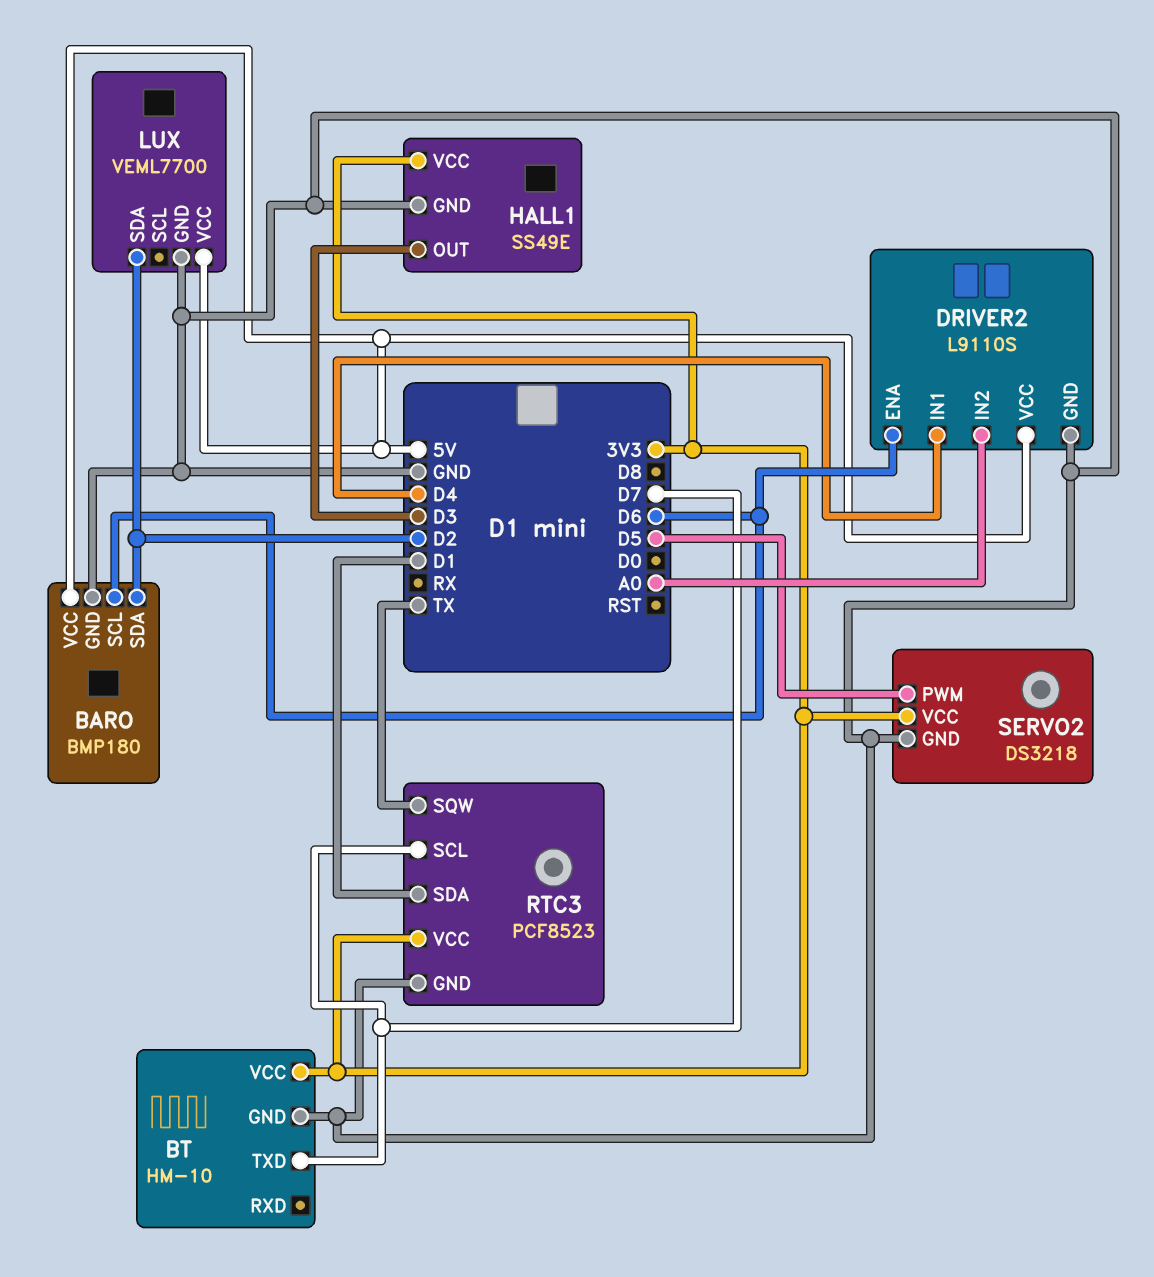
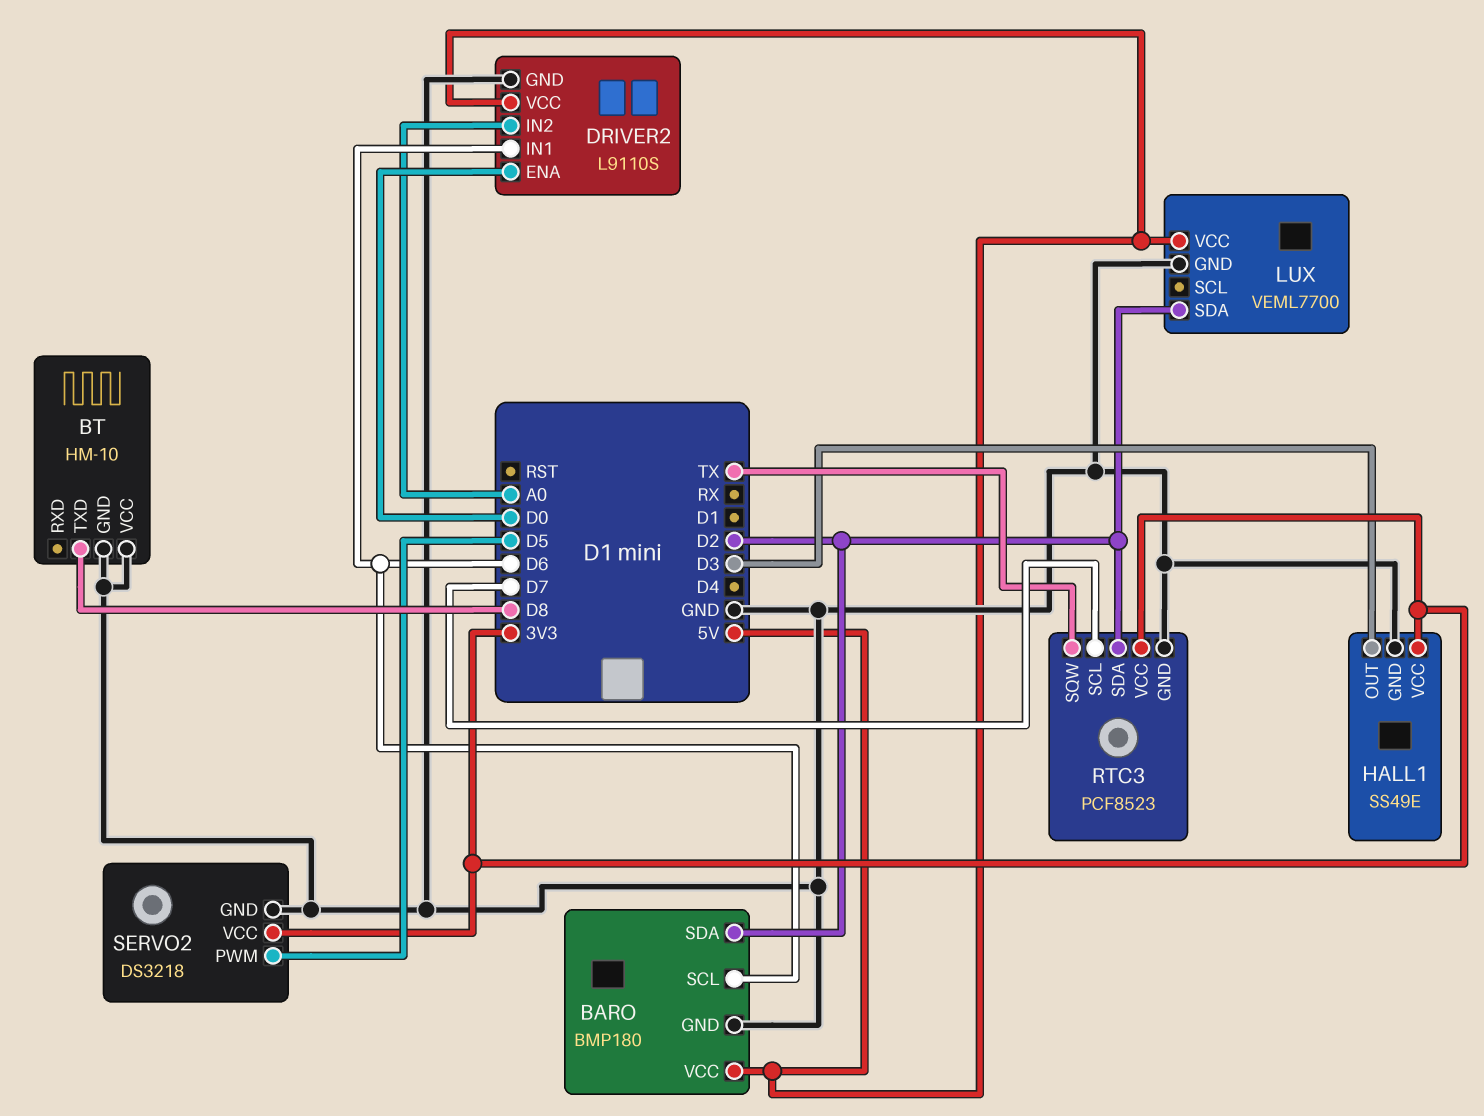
BT pin TXD: D7 -> D8
BT pin VCC: 3V3 -> GND
DRIVER2 pin ENA: D6 -> D0
DRIVER2 pin IN1: D4 -> D6
RTC3 pin SDA: D1 -> D2

